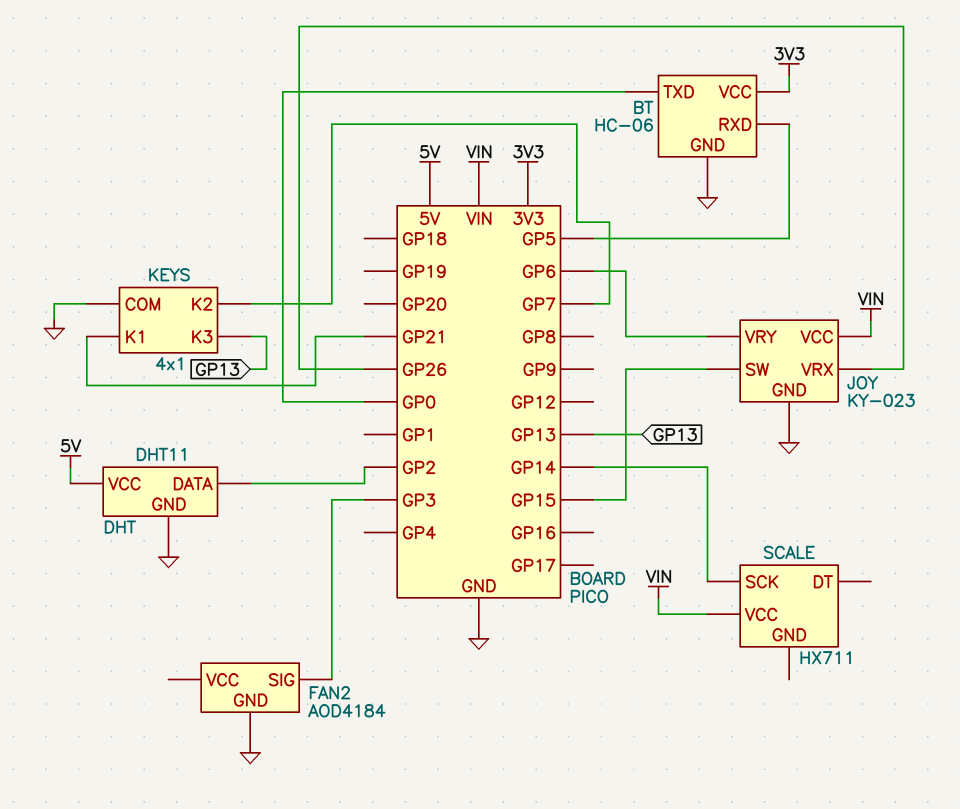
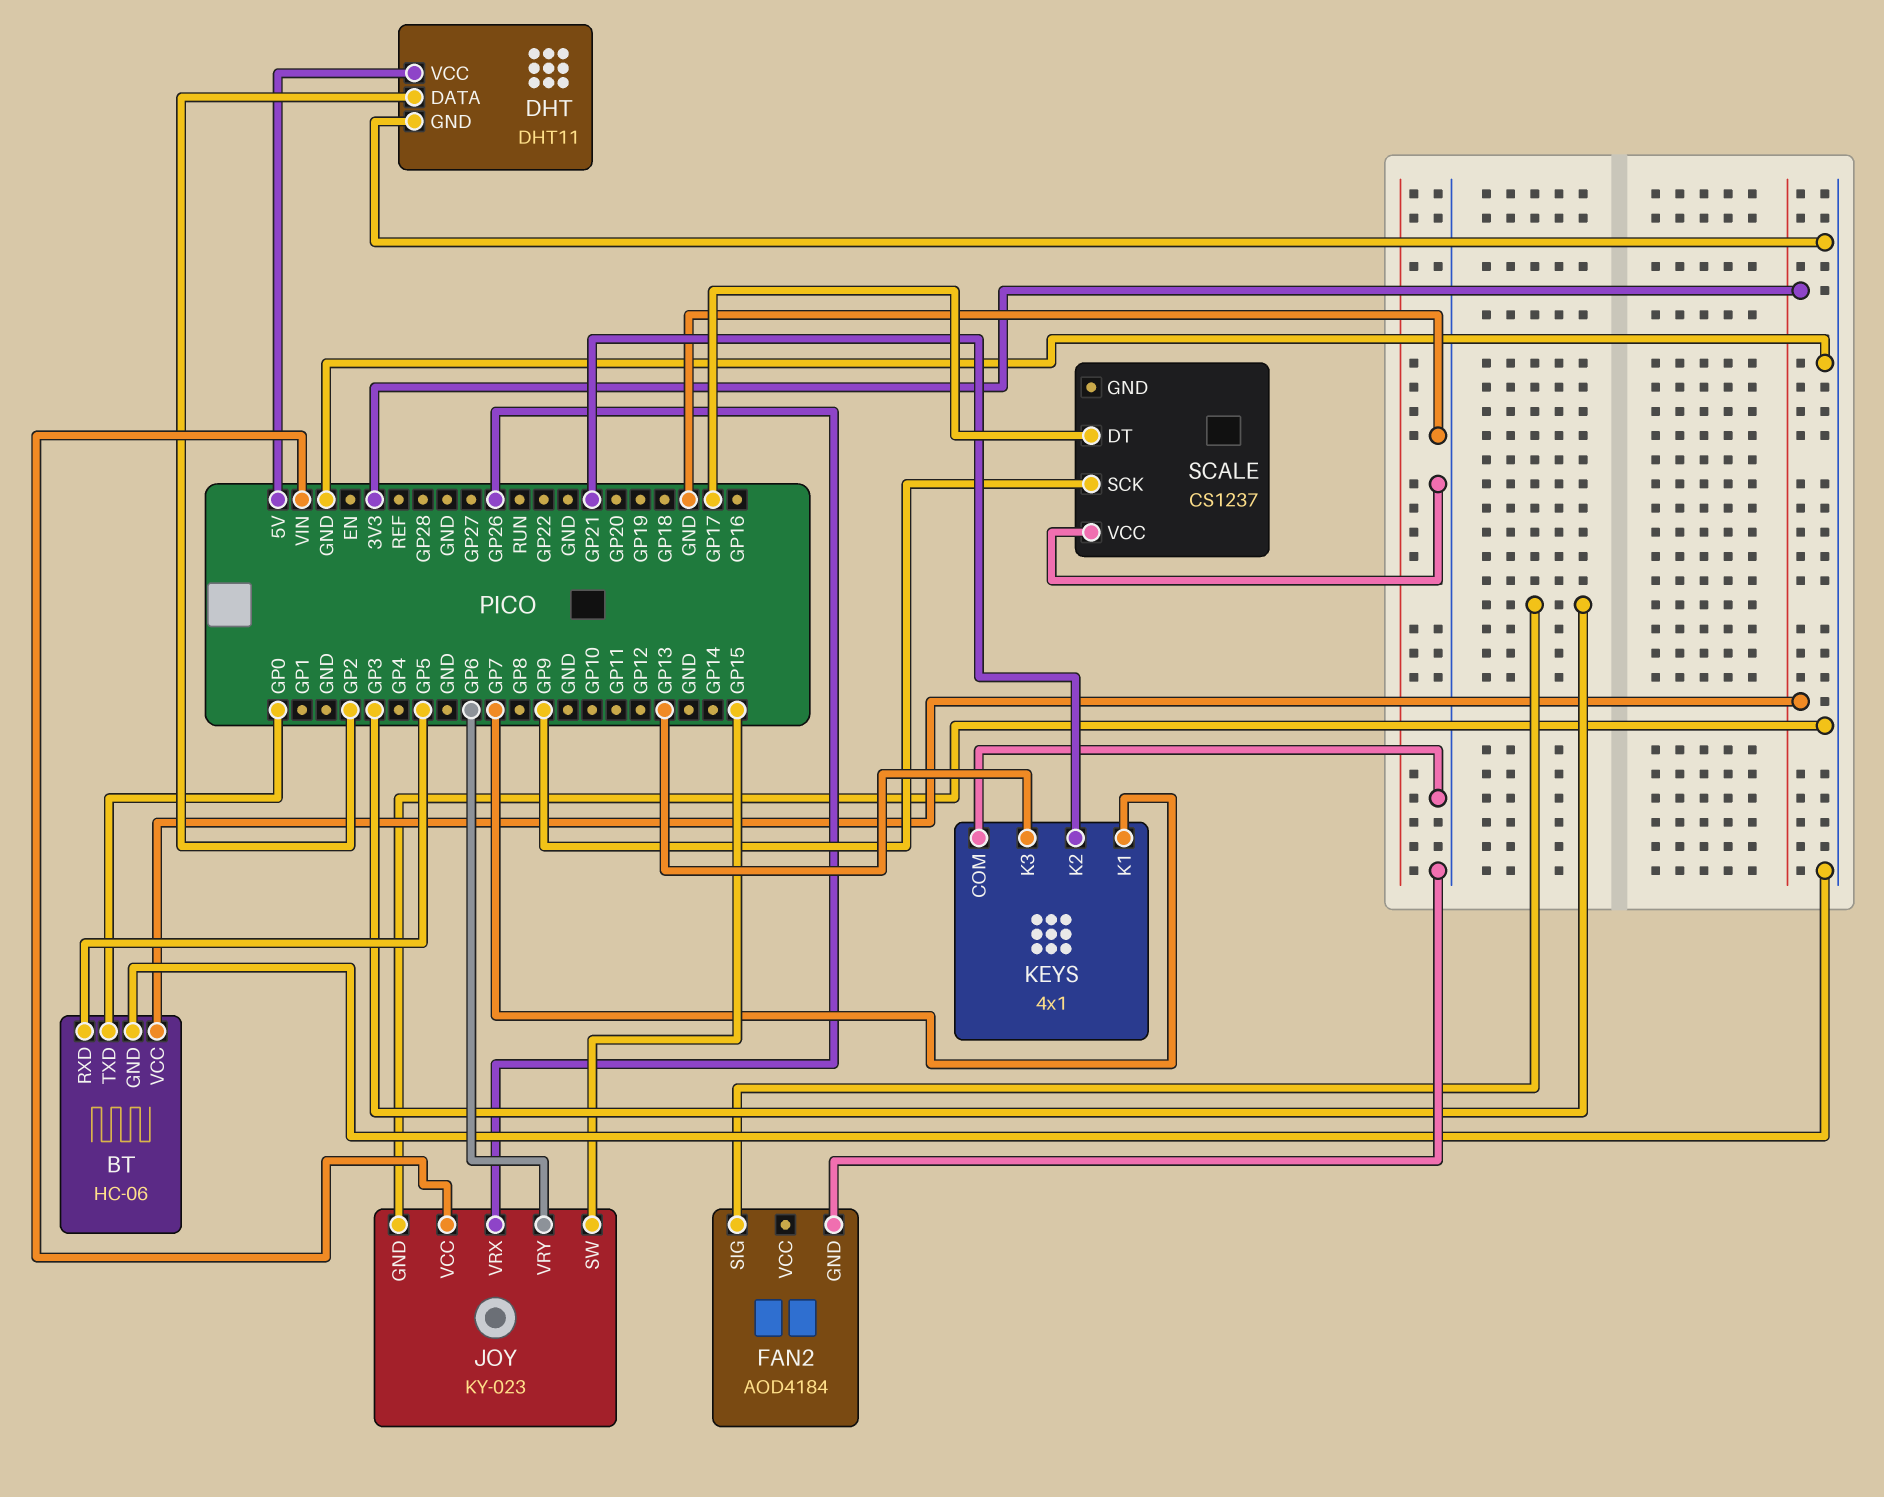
KEYS pin K1: GP21 -> GP7
KEYS pin K2: GP7 -> GP21
SCALE: HX711 -> CS1237
SCALE pin DT: none -> GP17
SCALE pin SCK: GP14 -> GP9
SCALE pin VCC: VIN -> GND

